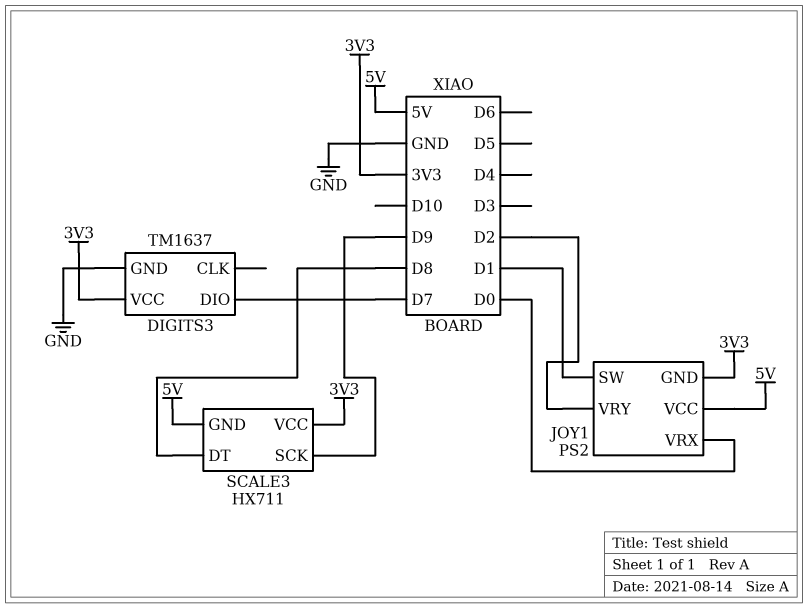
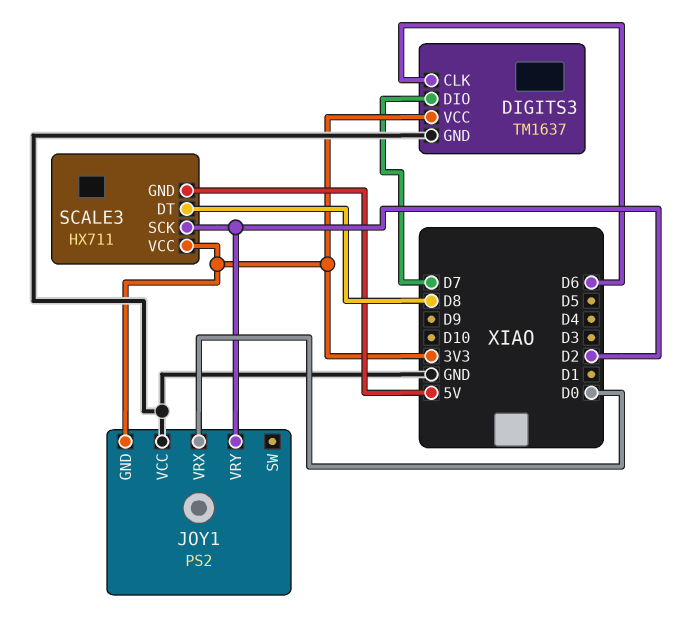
DIGITS3 pin CLK: none -> D6
JOY1 pin SW: D1 -> none
JOY1 pin VCC: 5V -> GND
SCALE3 pin SCK: D9 -> D2

